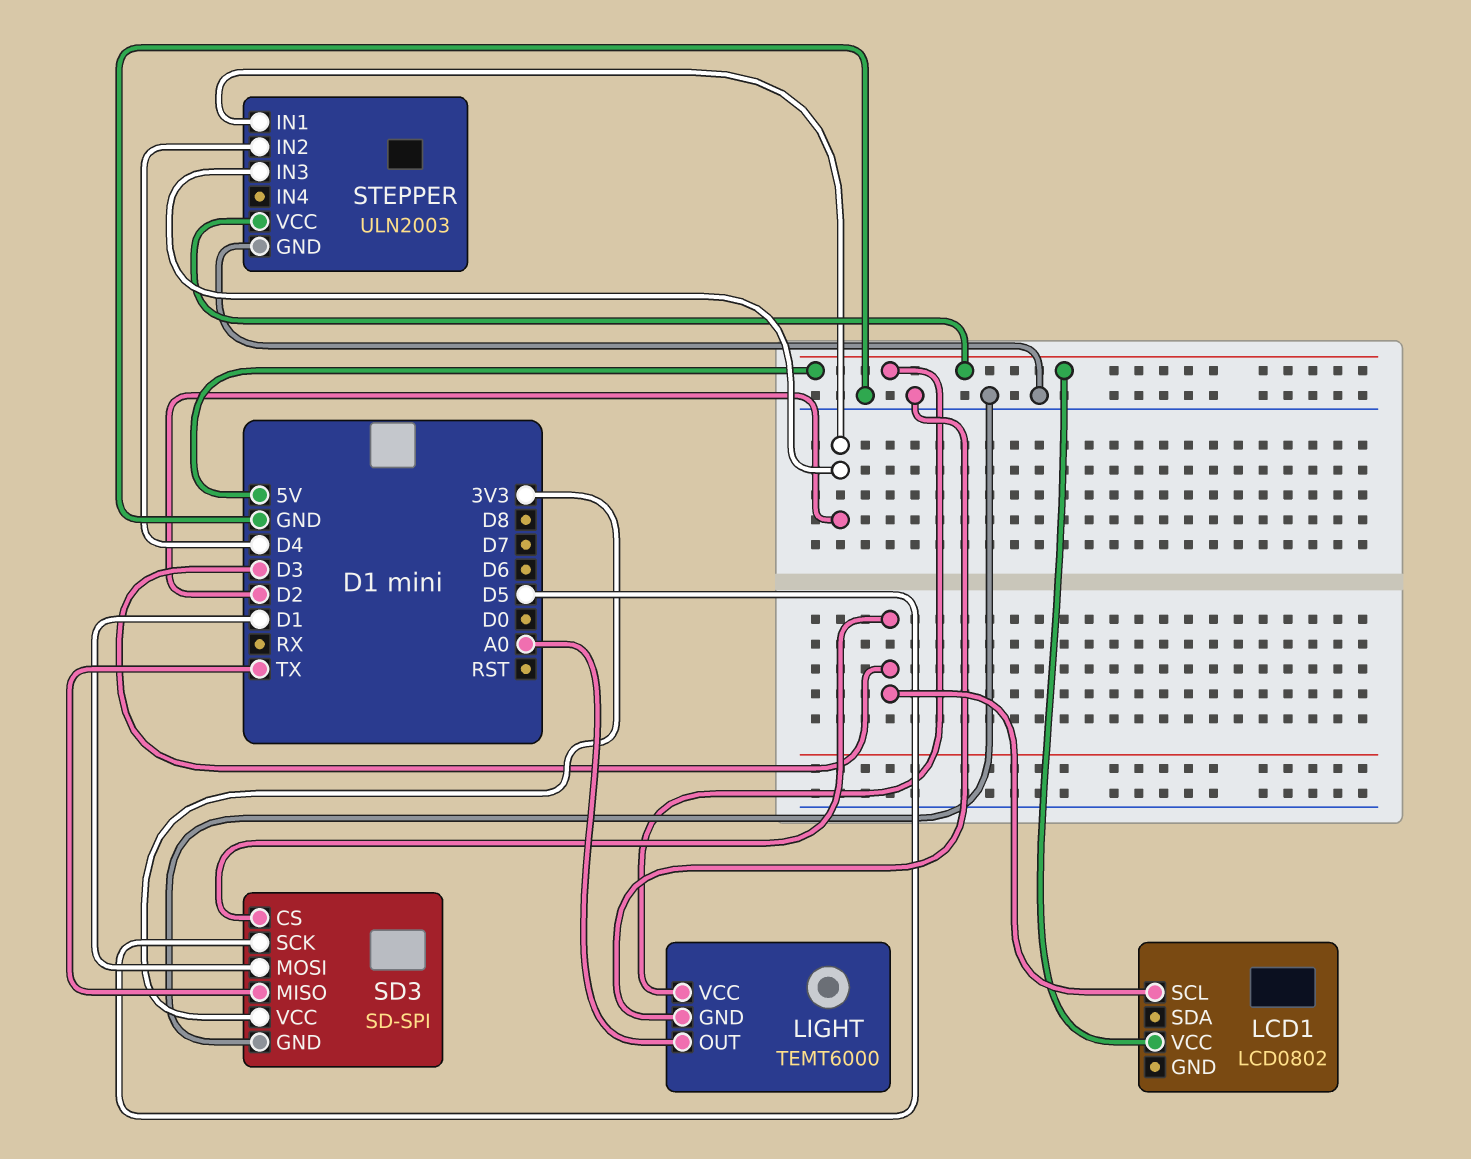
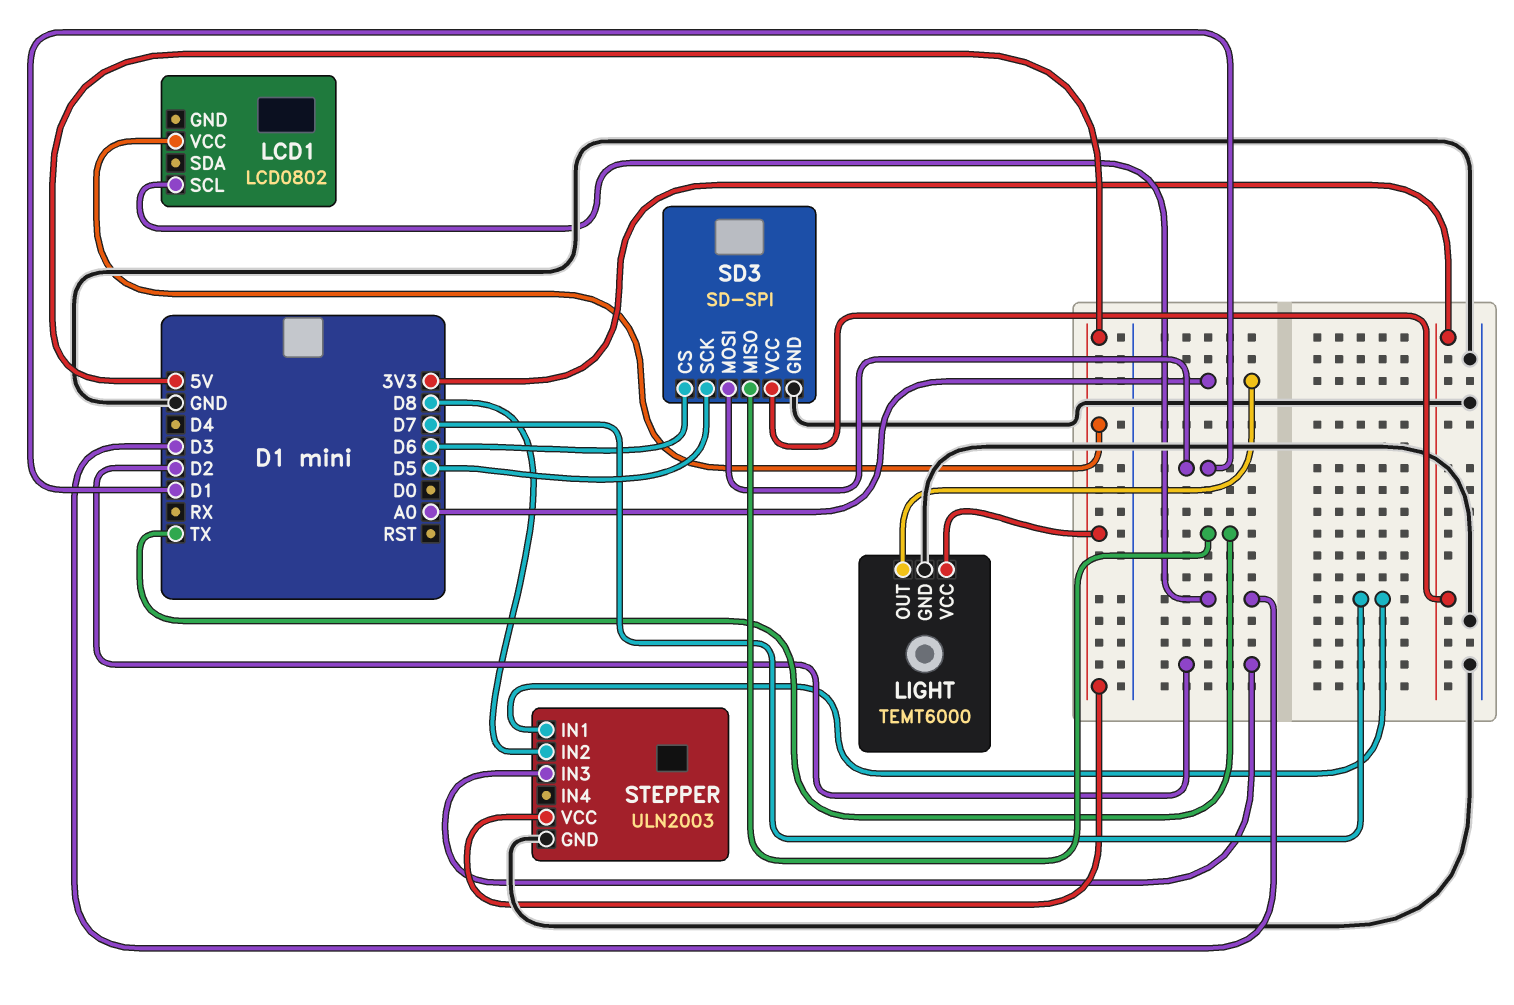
SD3 pin CS: D3 -> D6
STEPPER pin IN1: D2 -> D7
STEPPER pin IN2: D4 -> D8

